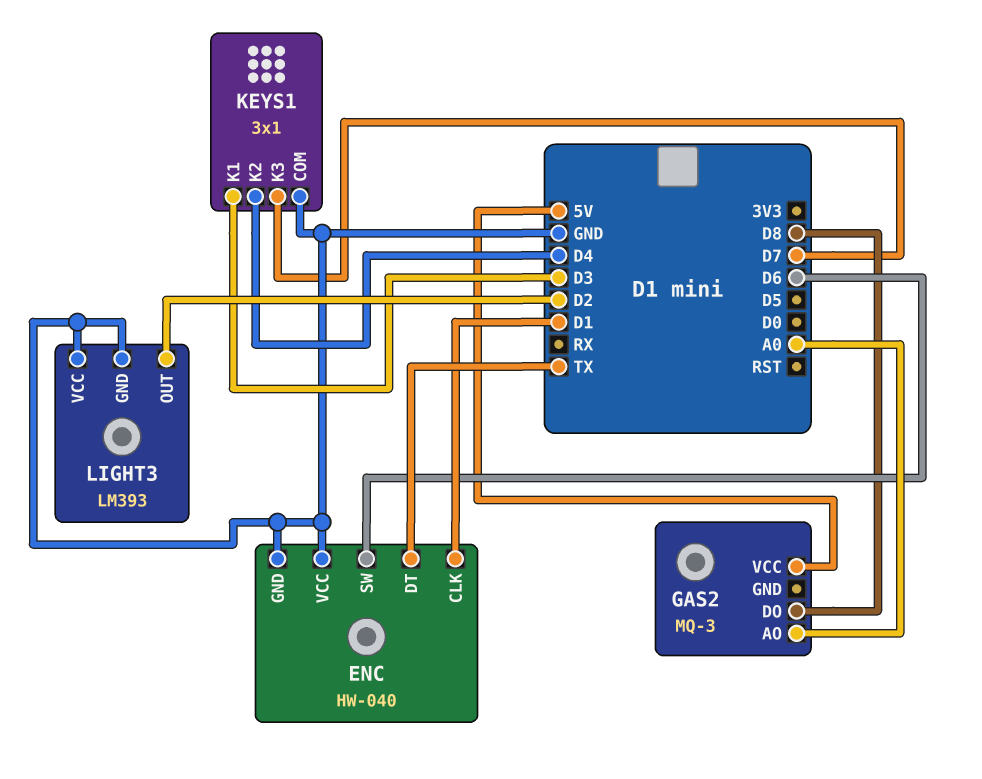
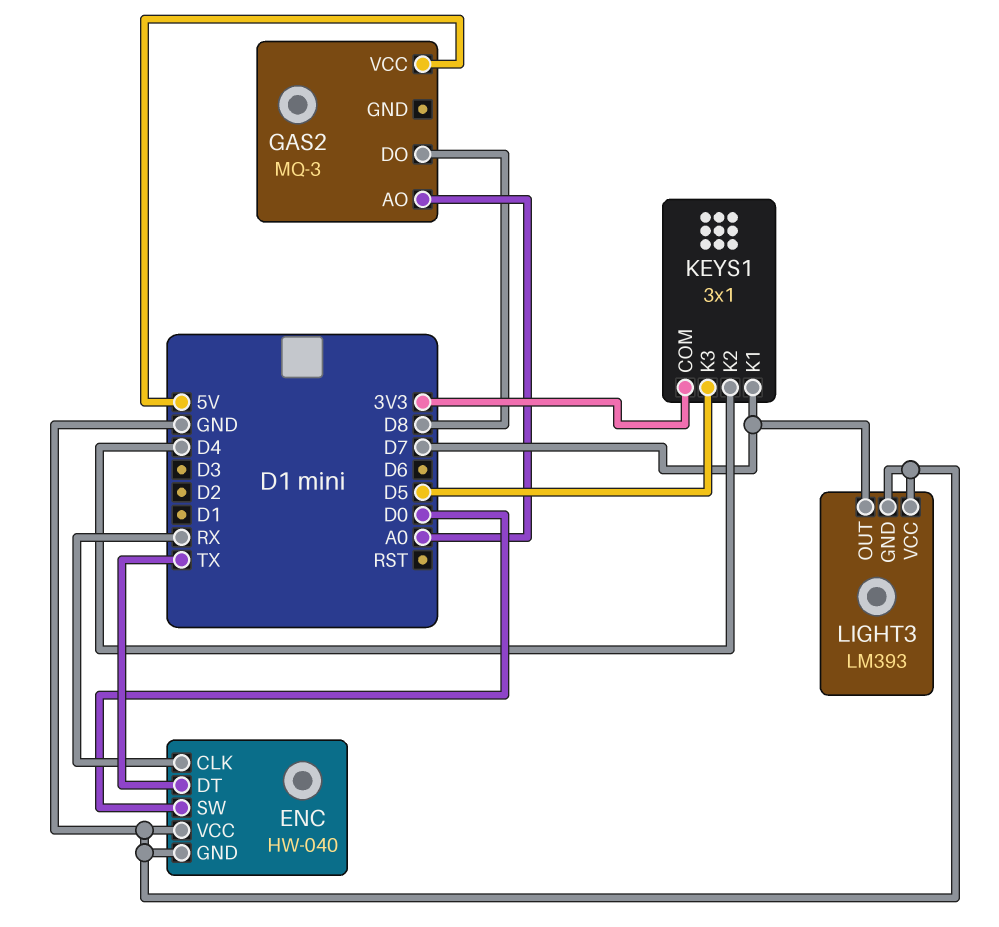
ENC pin CLK: D1 -> RX
ENC pin SW: D6 -> D0
KEYS1 pin COM: GND -> 3V3
KEYS1 pin K1: D3 -> D7
KEYS1 pin K3: D7 -> D5
LIGHT3 pin OUT: D2 -> D7

